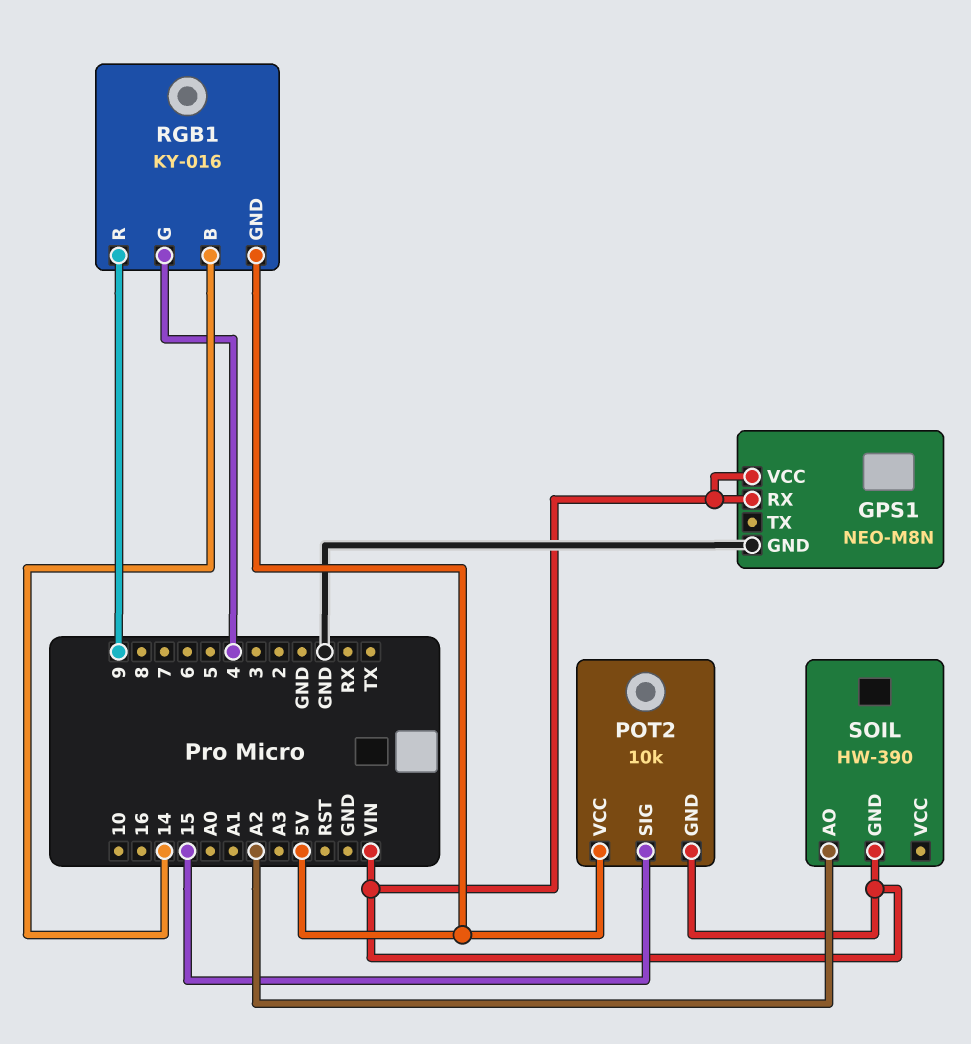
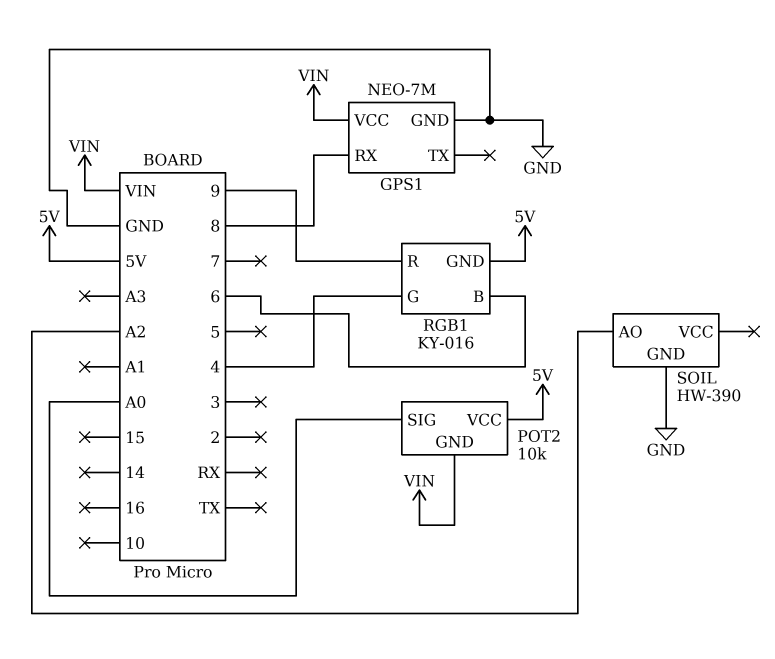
GPS1: NEO-M8N -> NEO-7M
GPS1 pin RX: VIN -> 8
POT2 pin SIG: 15 -> A0
RGB1 pin B: 14 -> 6
SOIL pin GND: VIN -> GND

